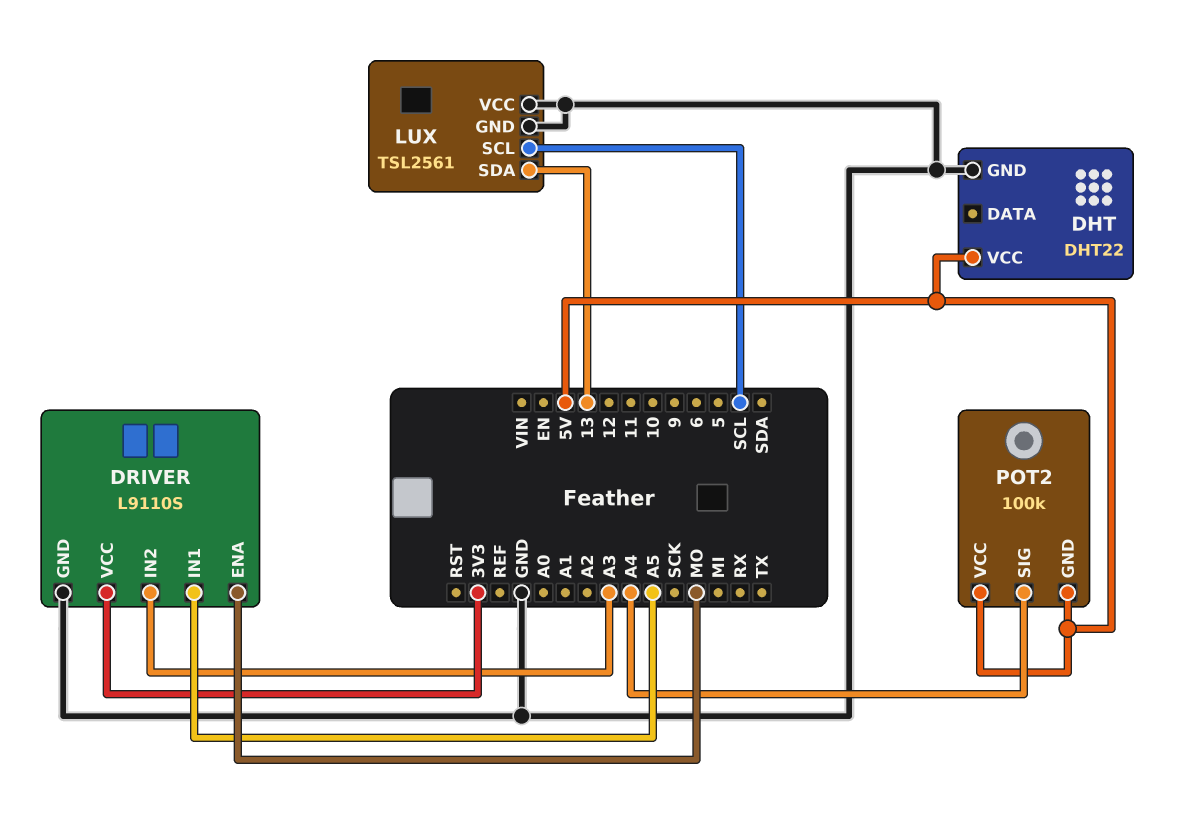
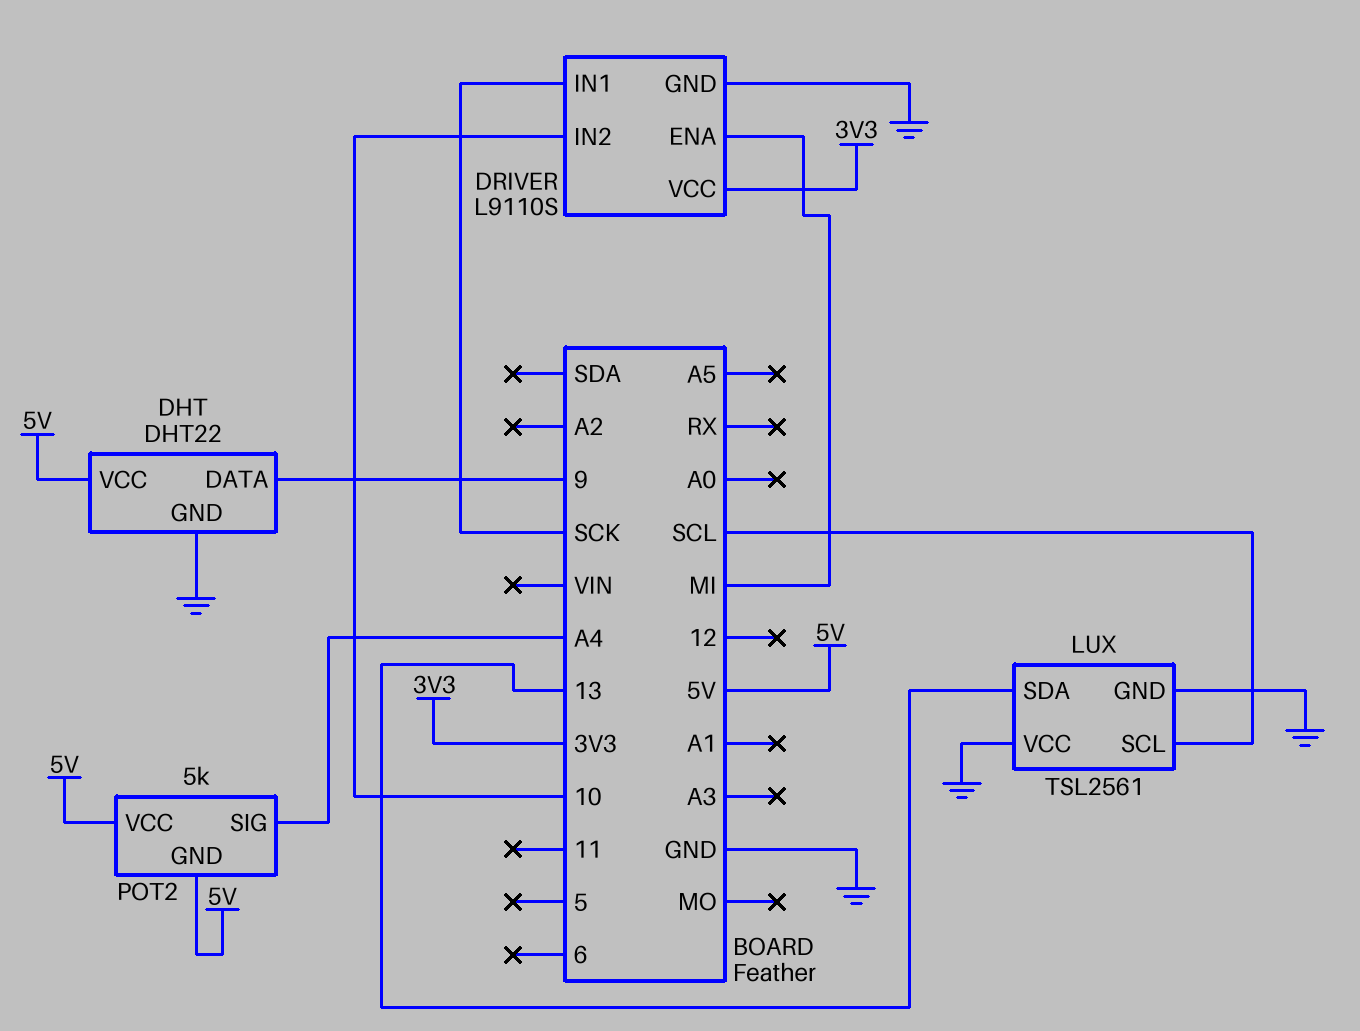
DHT pin DATA: none -> 9
DRIVER pin ENA: MO -> MI
DRIVER pin IN1: A5 -> SCK
DRIVER pin IN2: A3 -> 10
POT2: 100k -> 5k

